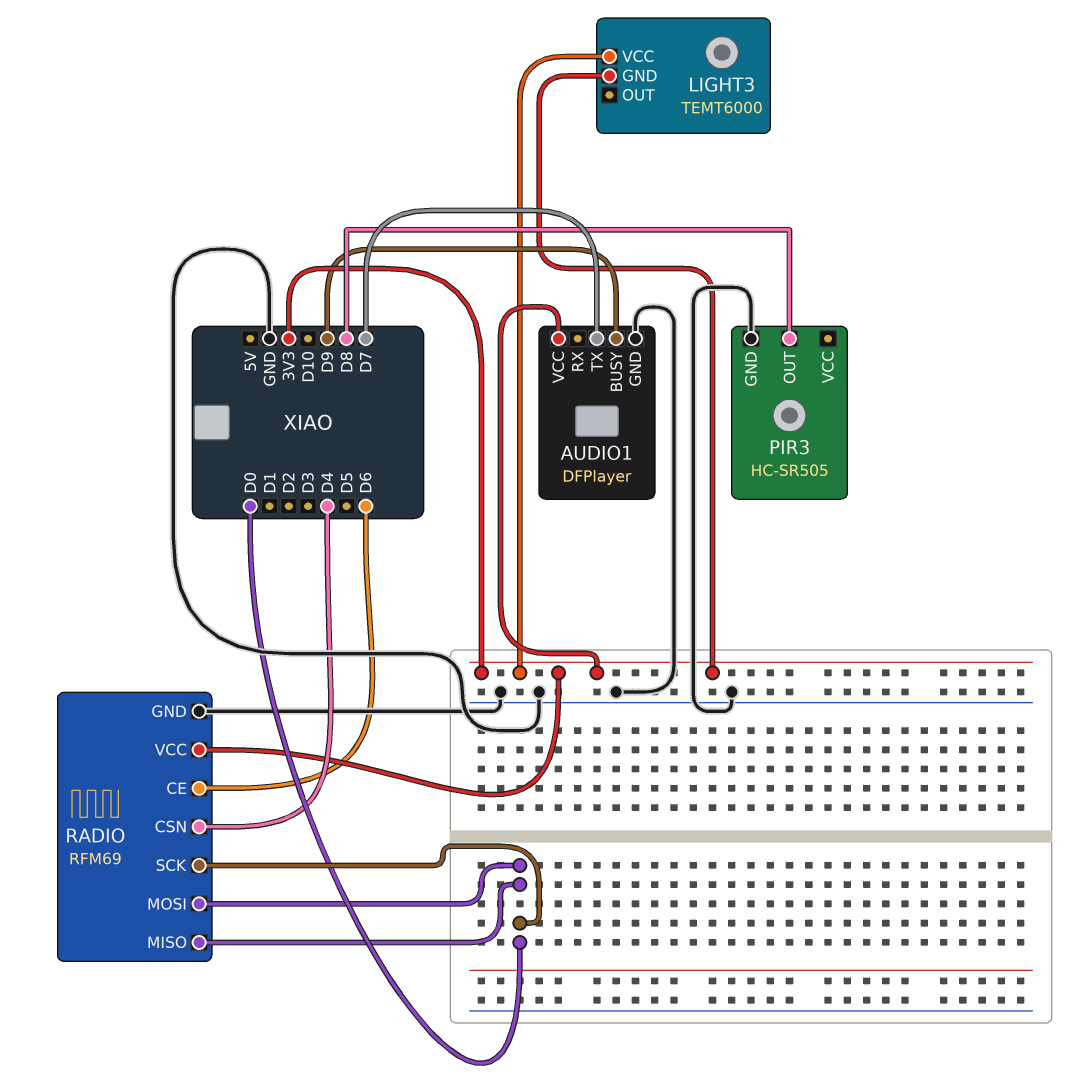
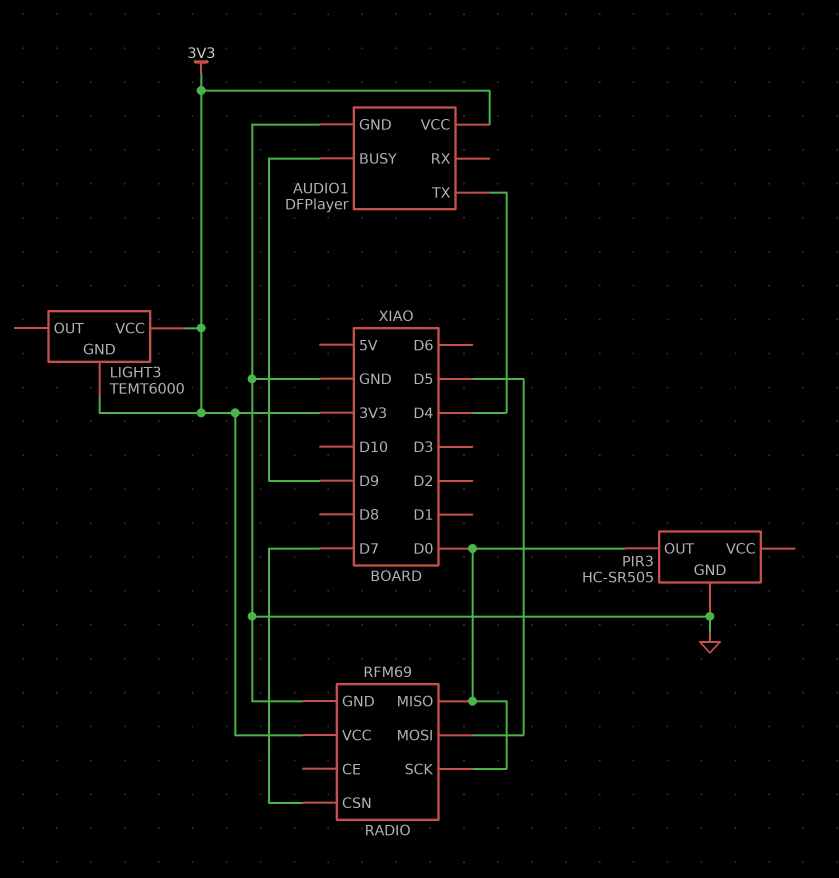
AUDIO1 pin TX: D7 -> D4
PIR3 pin OUT: D8 -> D0
RADIO pin CE: D6 -> none
RADIO pin CSN: D4 -> D7
RADIO pin MOSI: D0 -> D5

